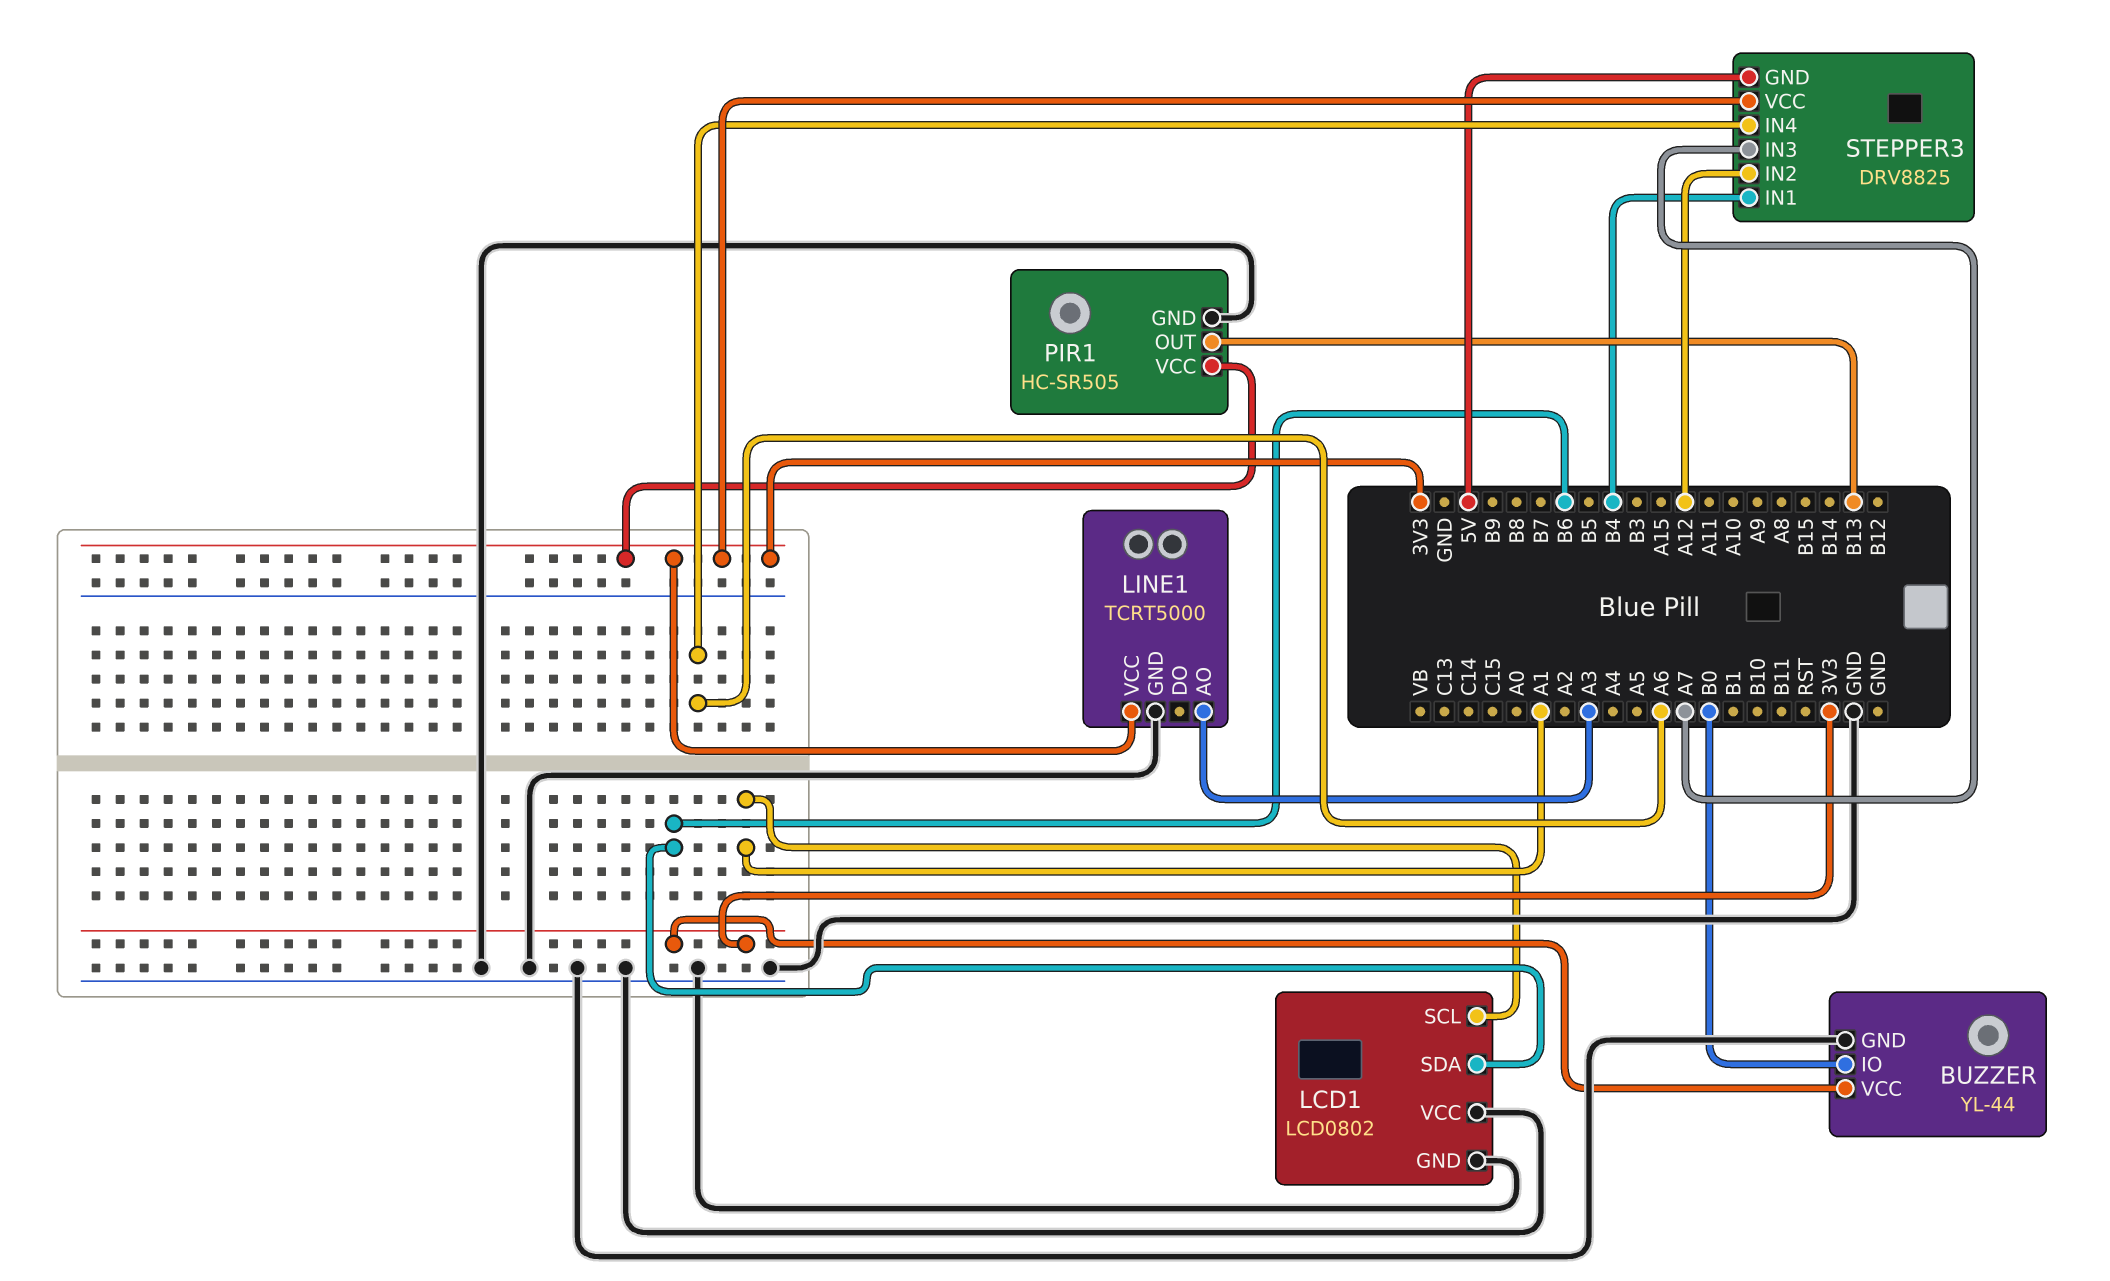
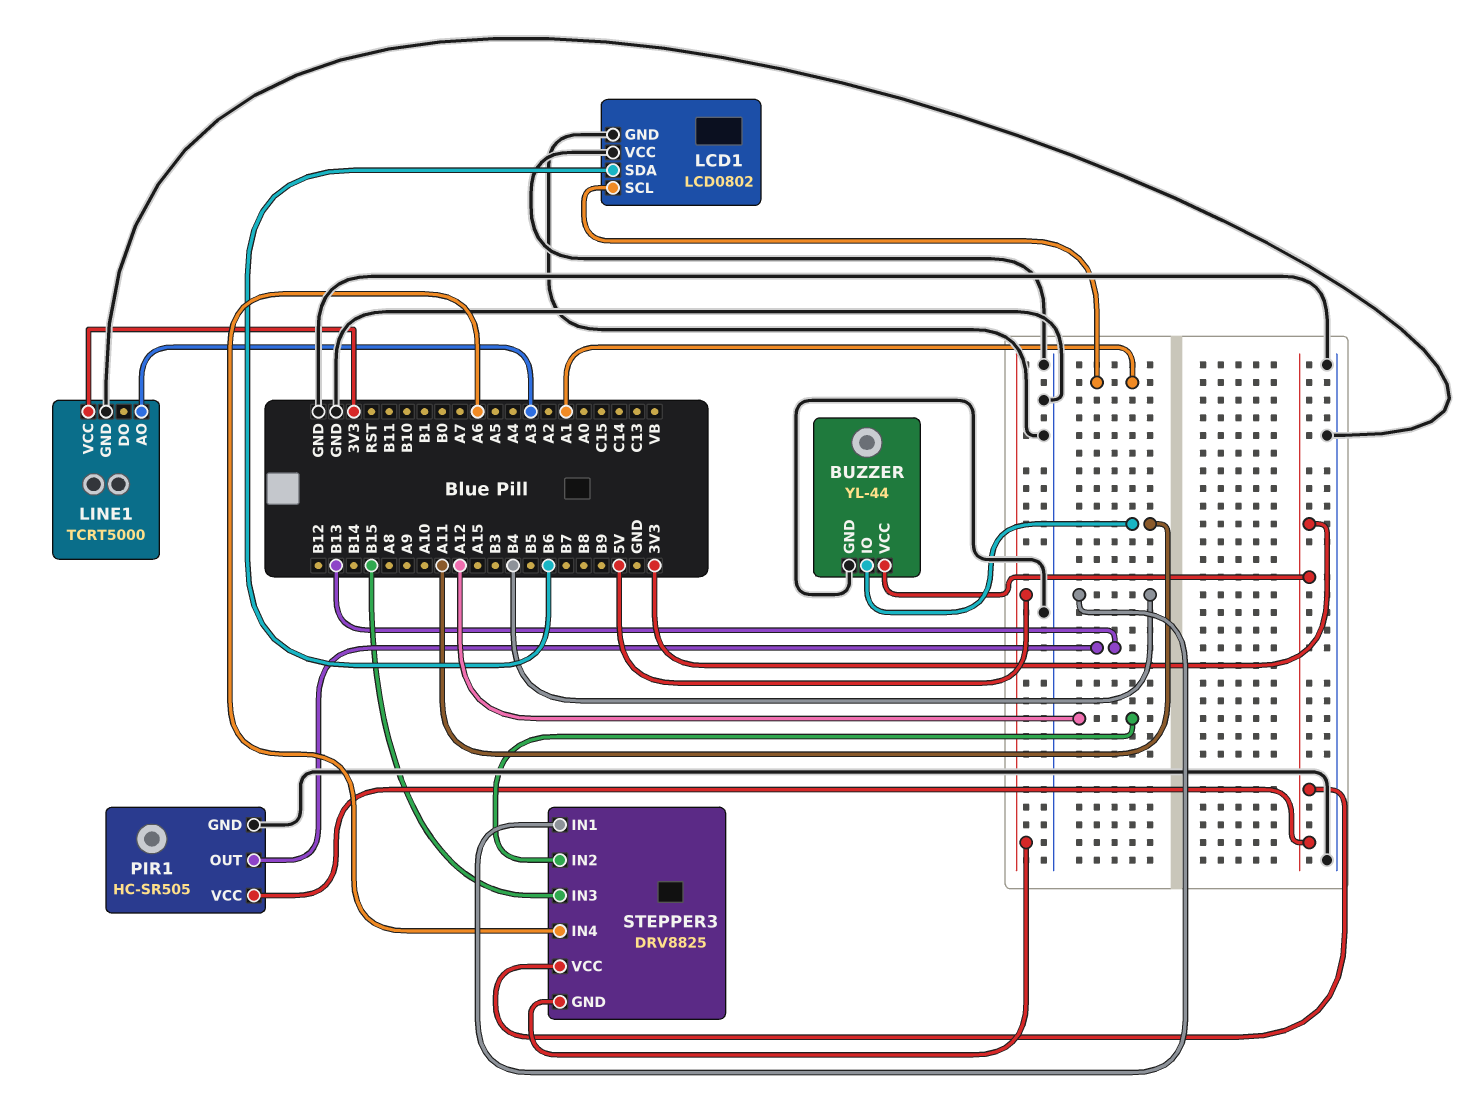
BUZZER pin IO: B0 -> A11
STEPPER3 pin IN3: A7 -> B15

